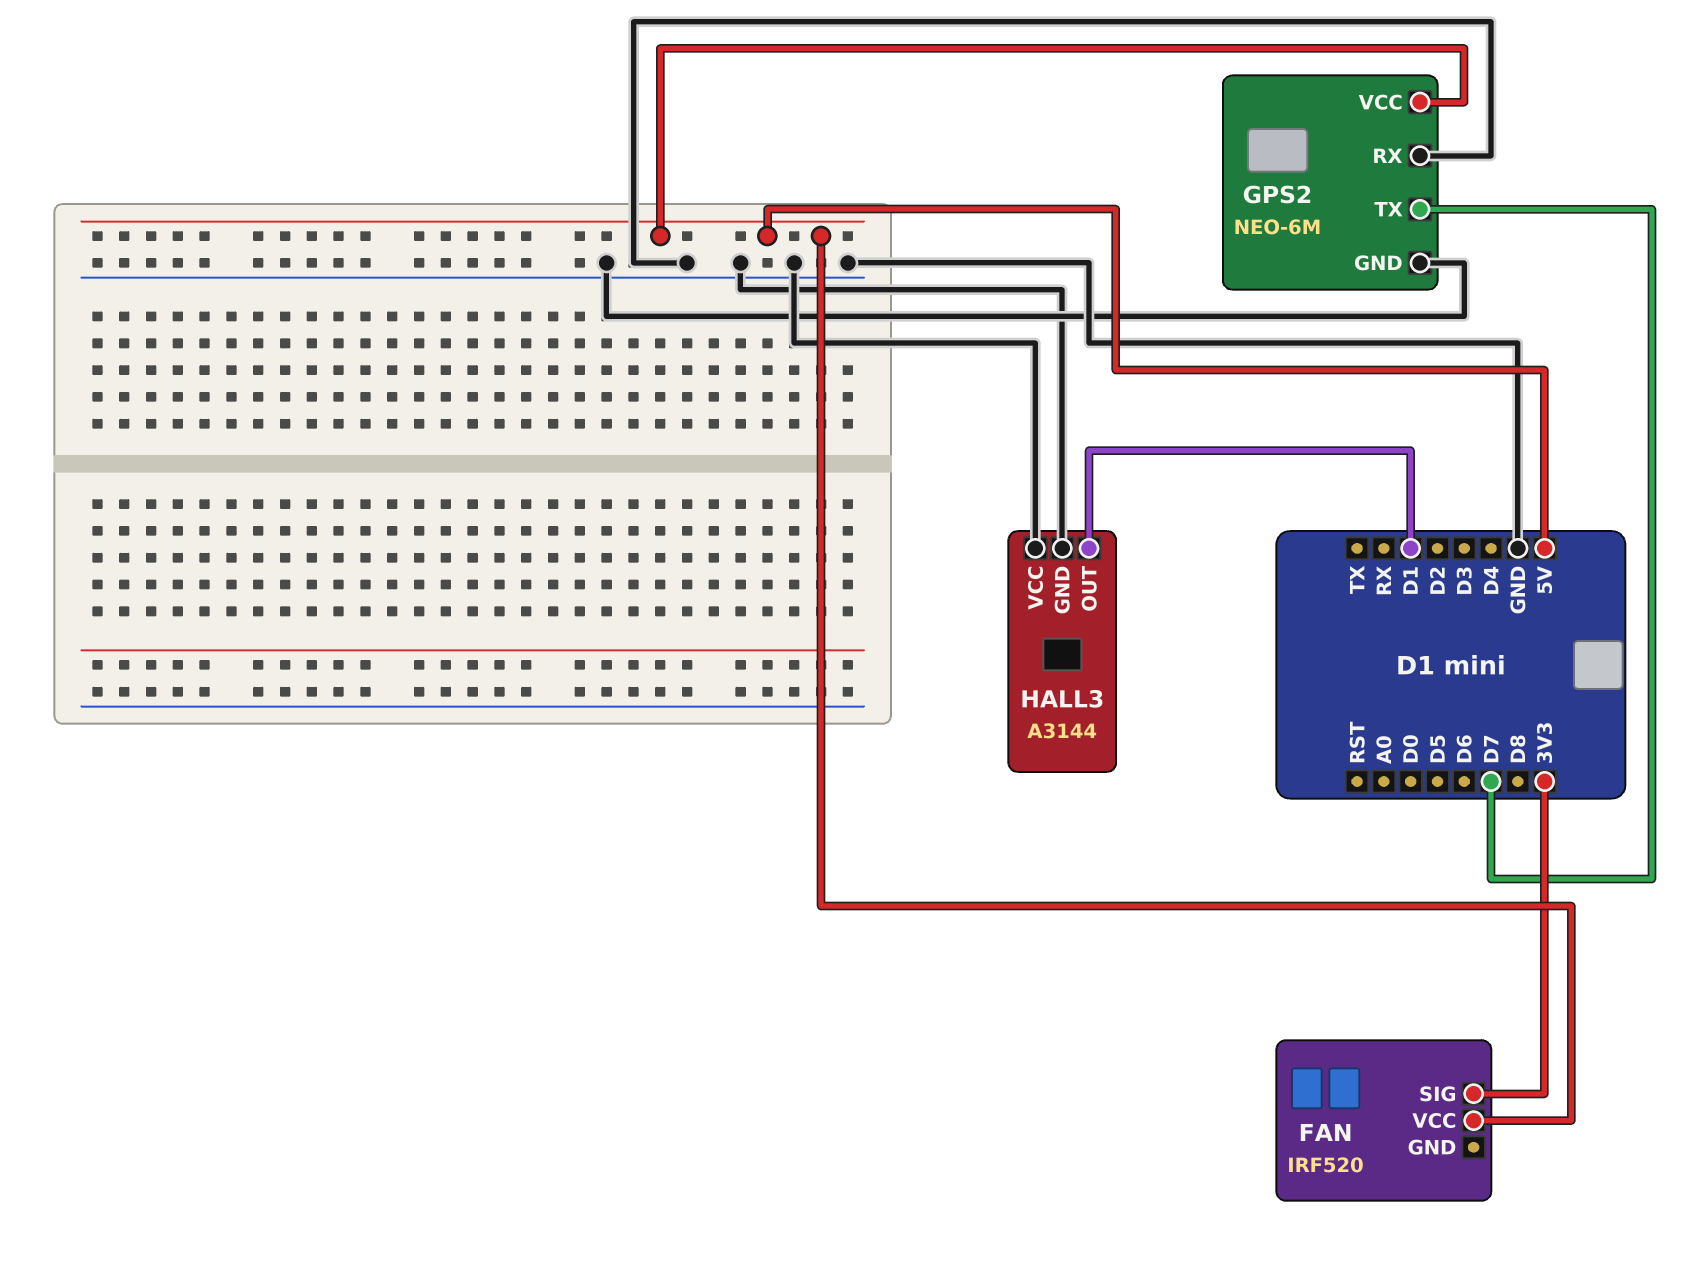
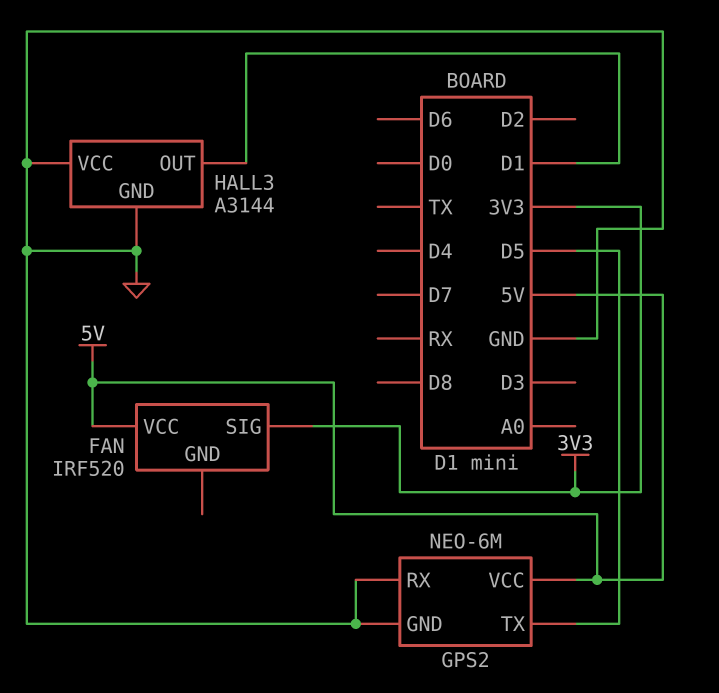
GPS2 pin TX: D7 -> D5

